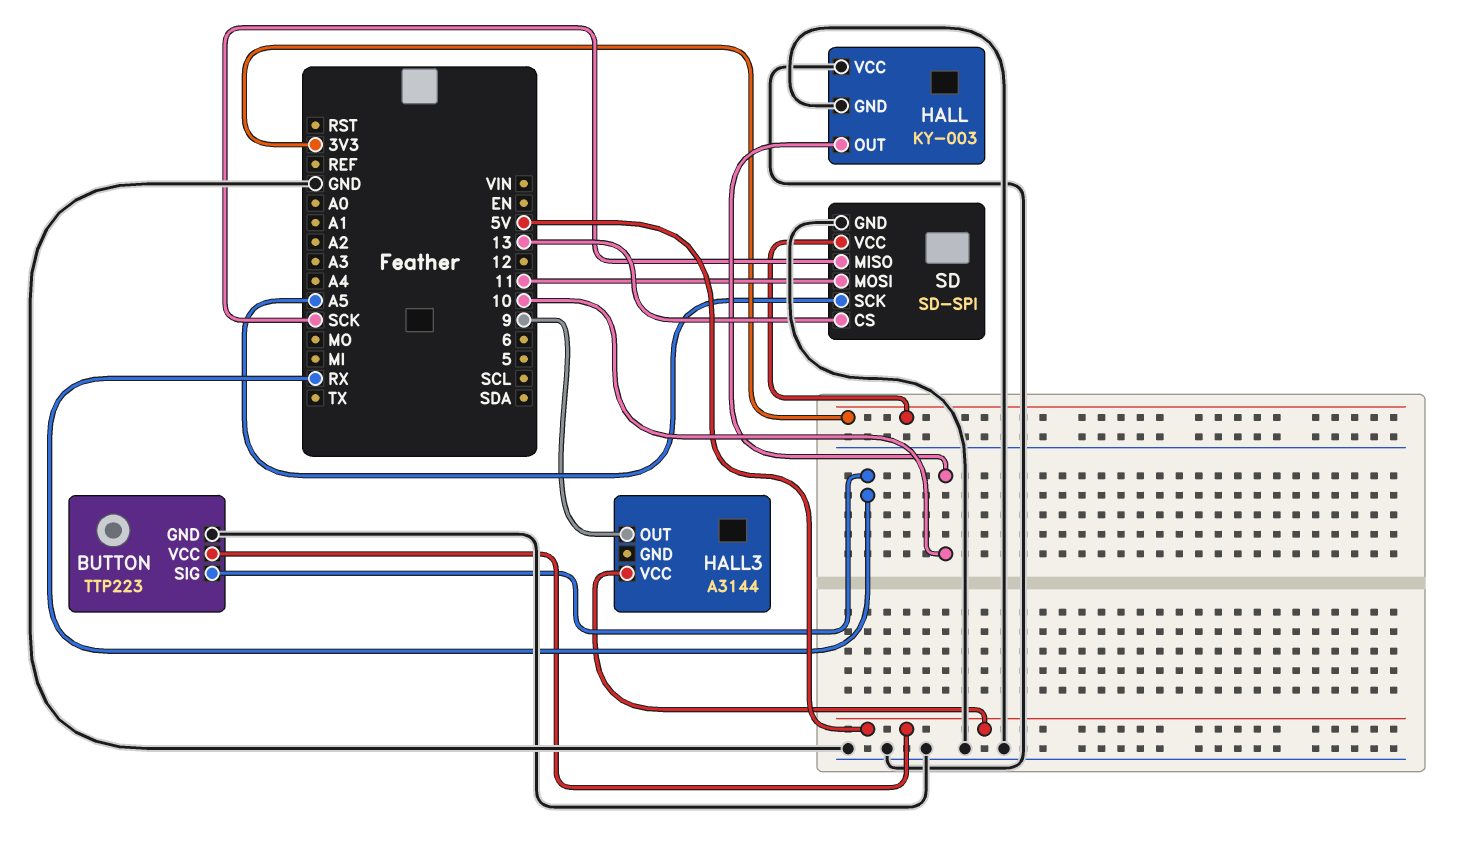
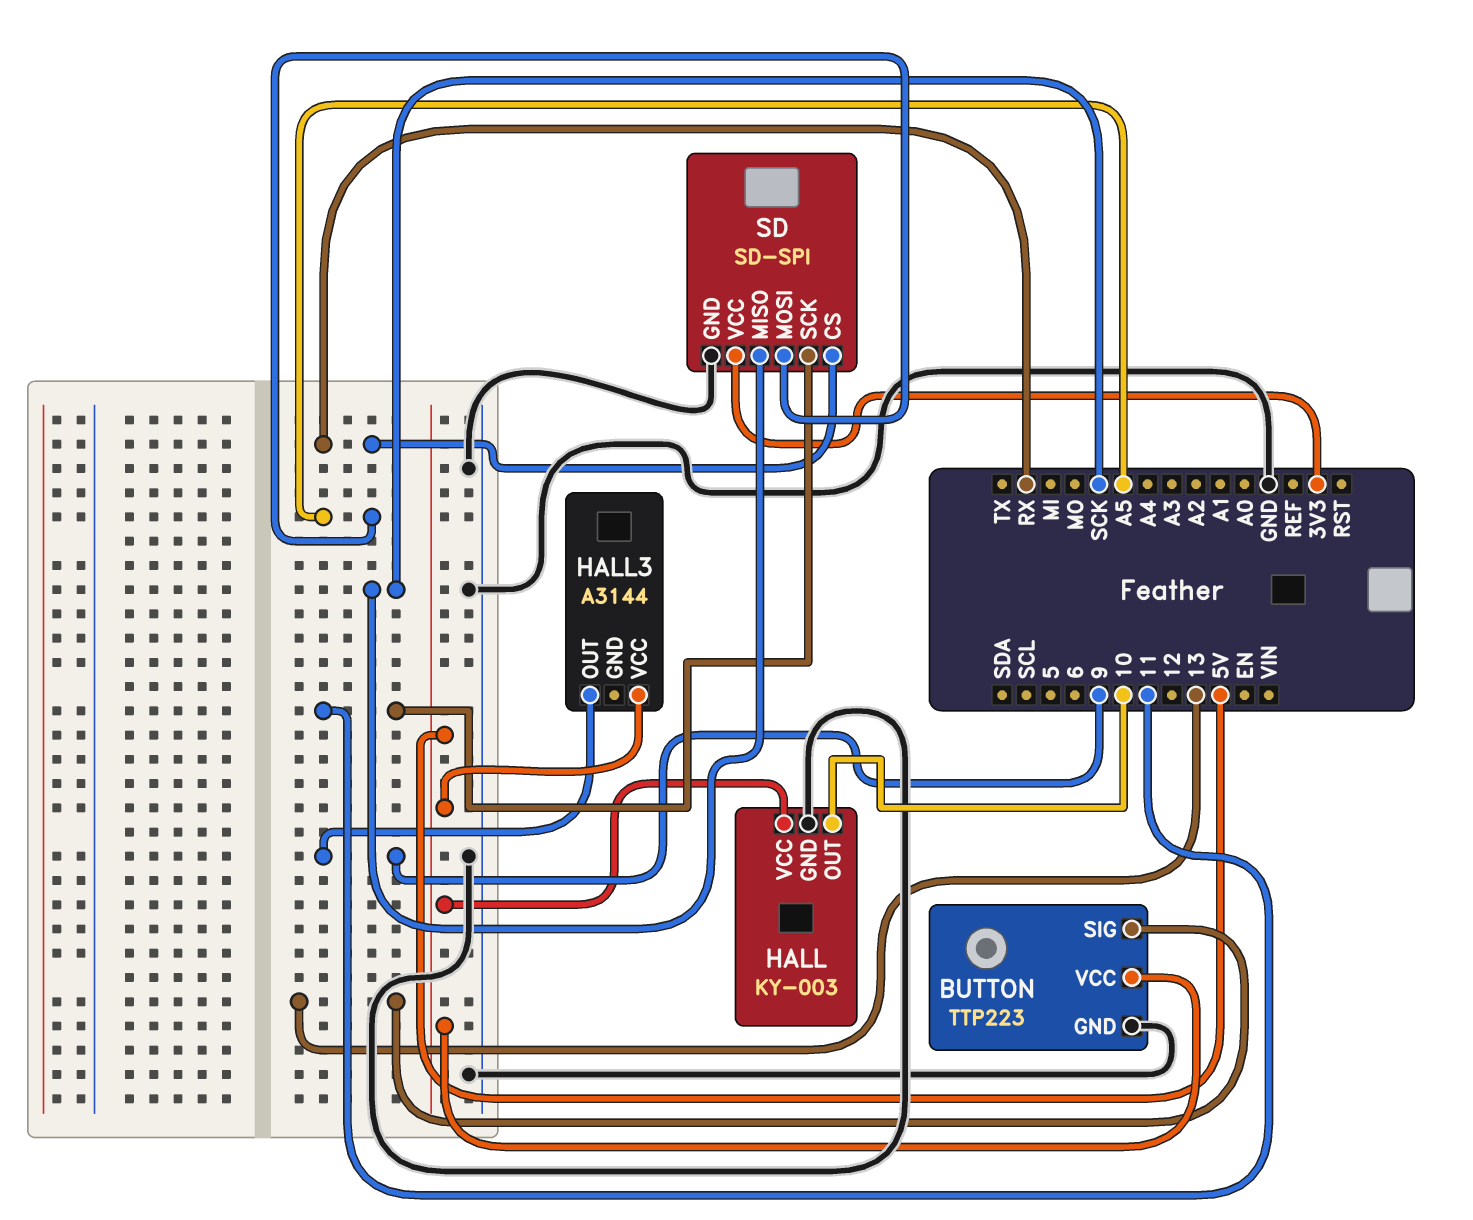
BUTTON pin SIG: RX -> 13
HALL pin VCC: GND -> 5V
SD pin CS: 13 -> RX
SD pin MOSI: 11 -> A5
SD pin SCK: A5 -> 11

